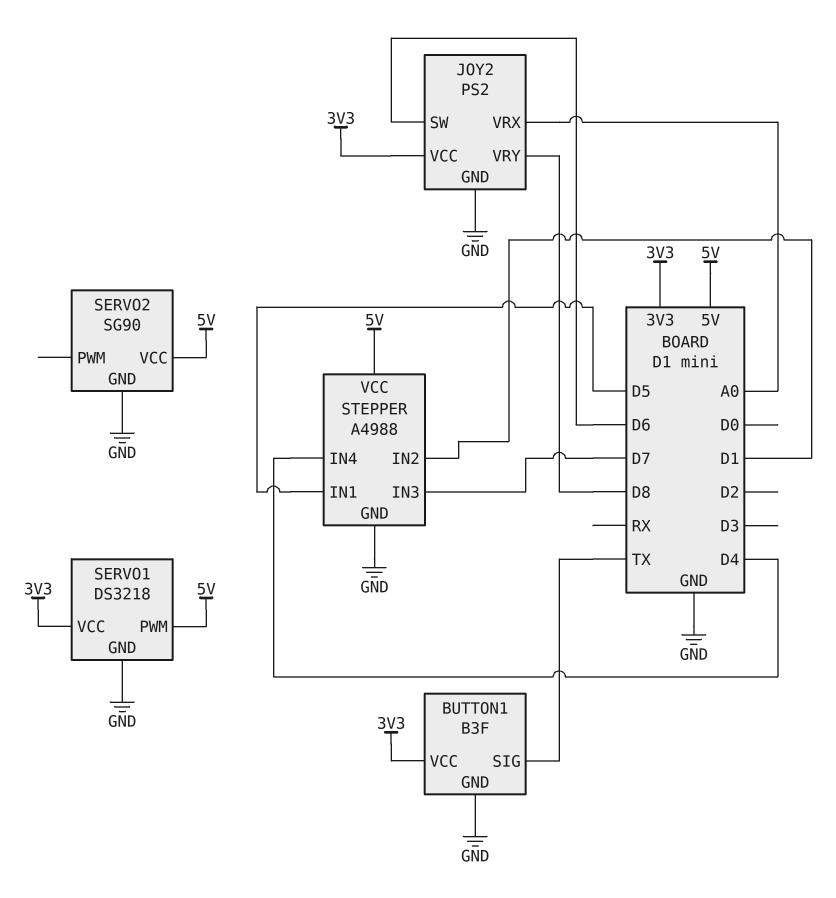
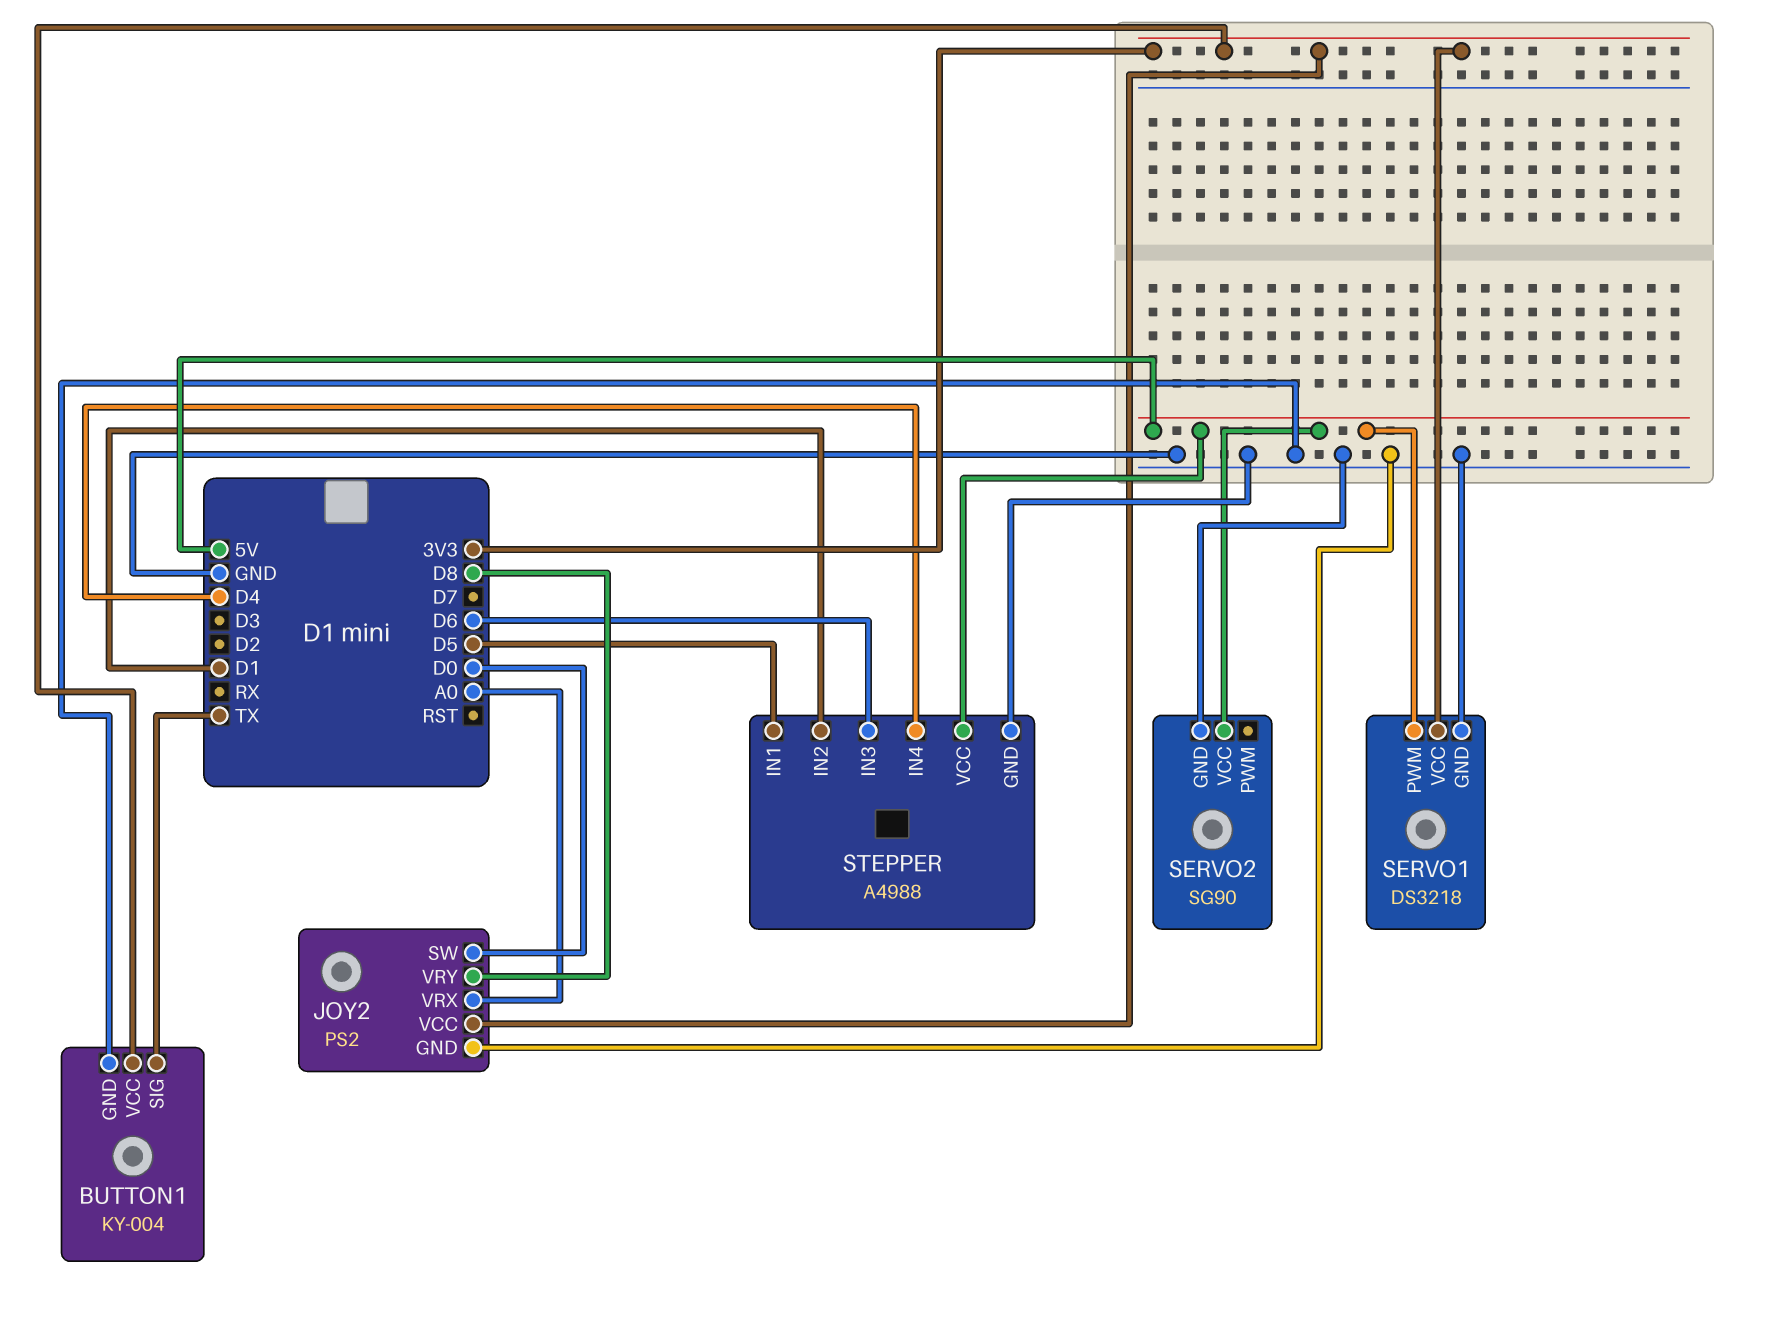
BUTTON1: B3F -> KY-004
JOY2 pin SW: D6 -> D0
STEPPER pin IN3: D7 -> D6

